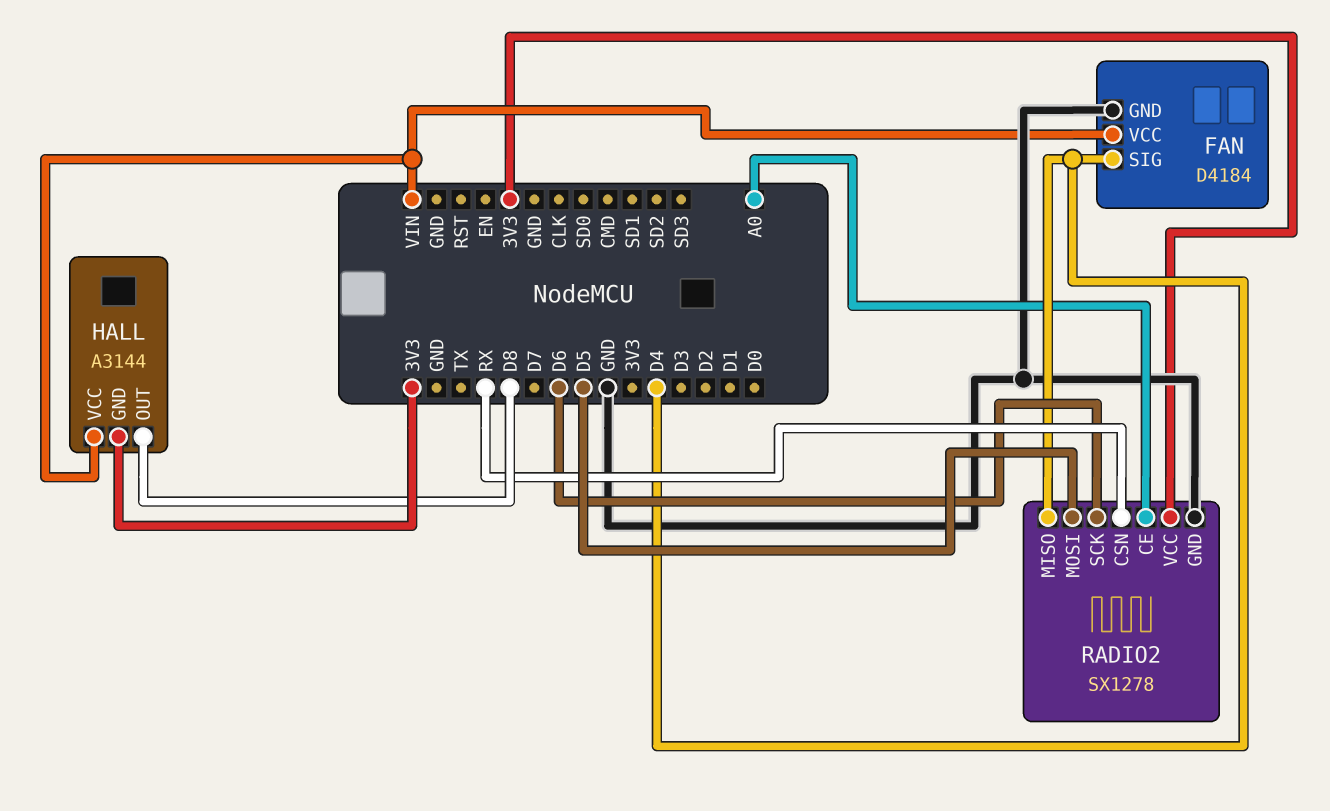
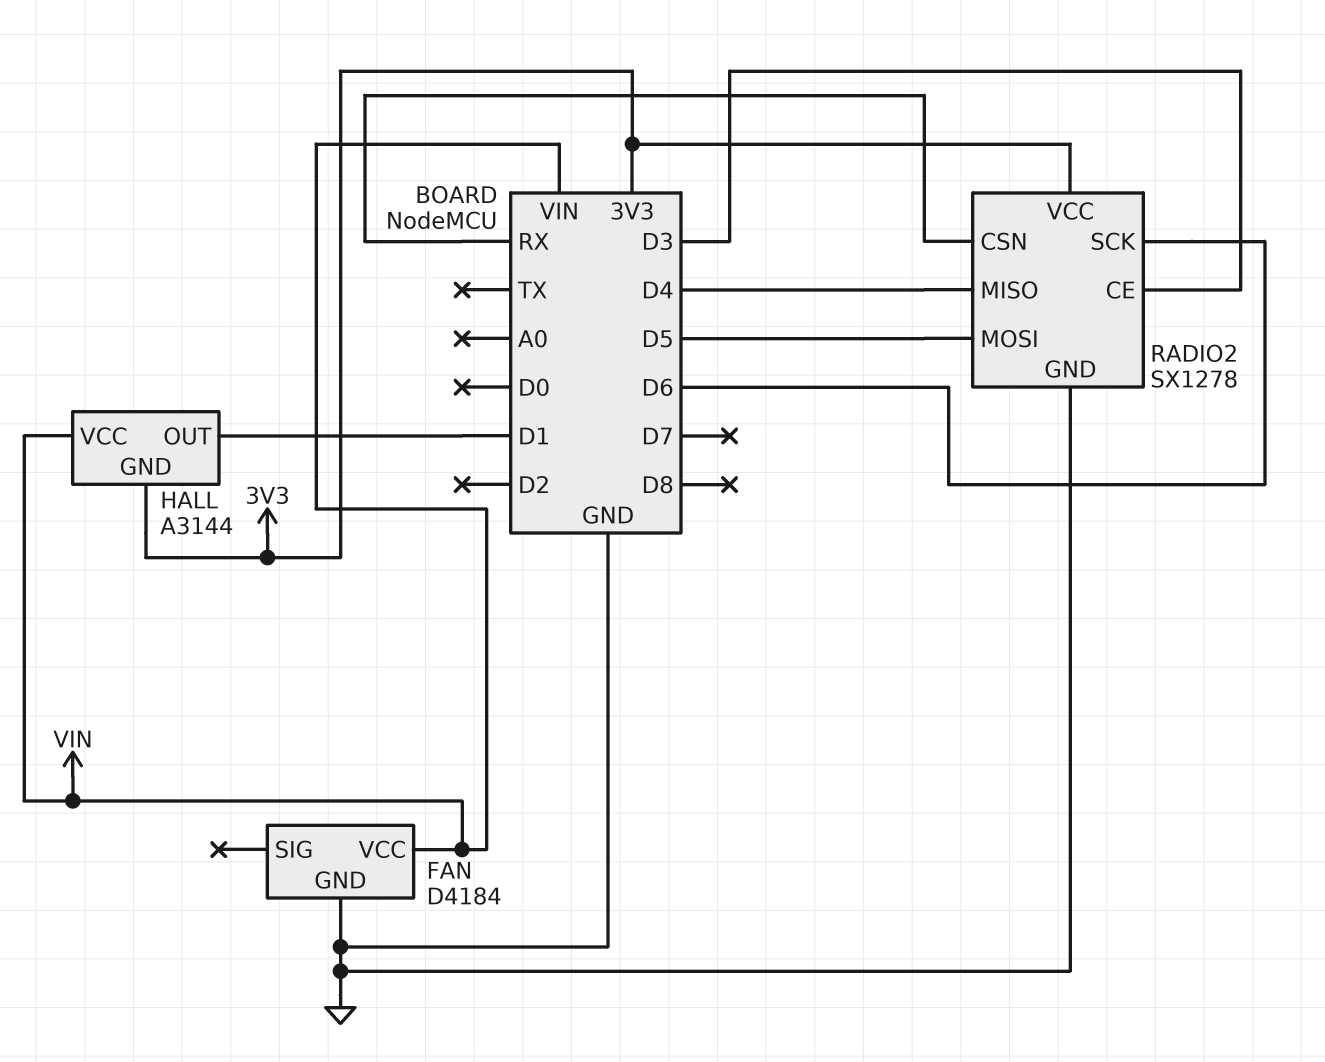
FAN pin SIG: D4 -> none
HALL pin OUT: D8 -> D1
RADIO2 pin CE: A0 -> D3

